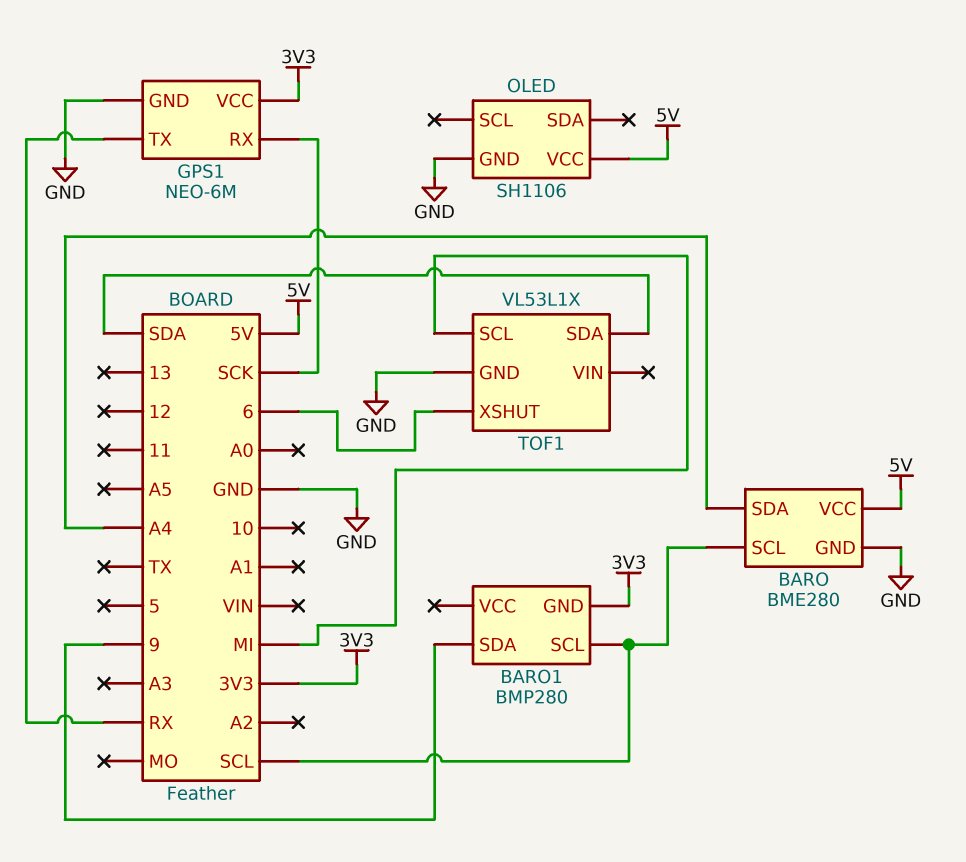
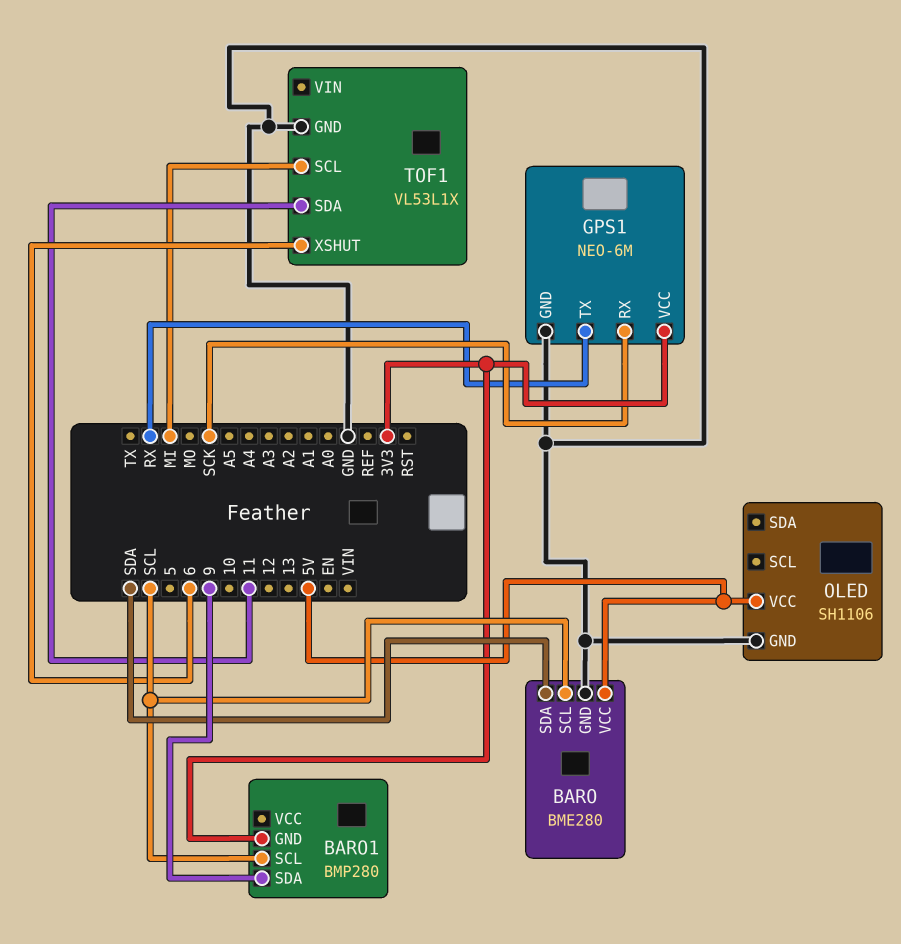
BARO pin SDA: A4 -> SDA
TOF1 pin SDA: SDA -> 11

